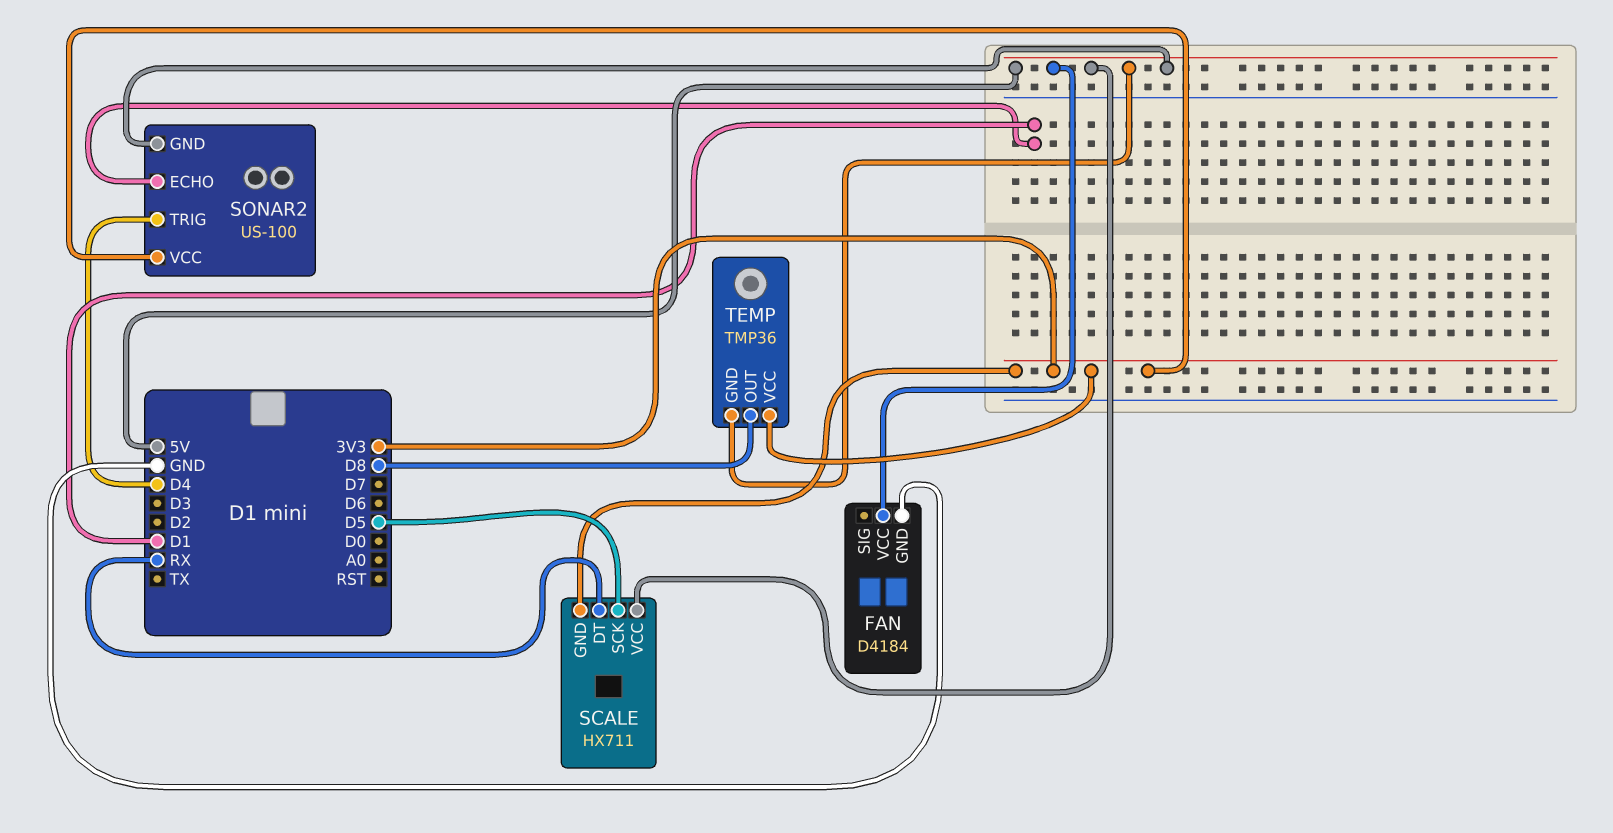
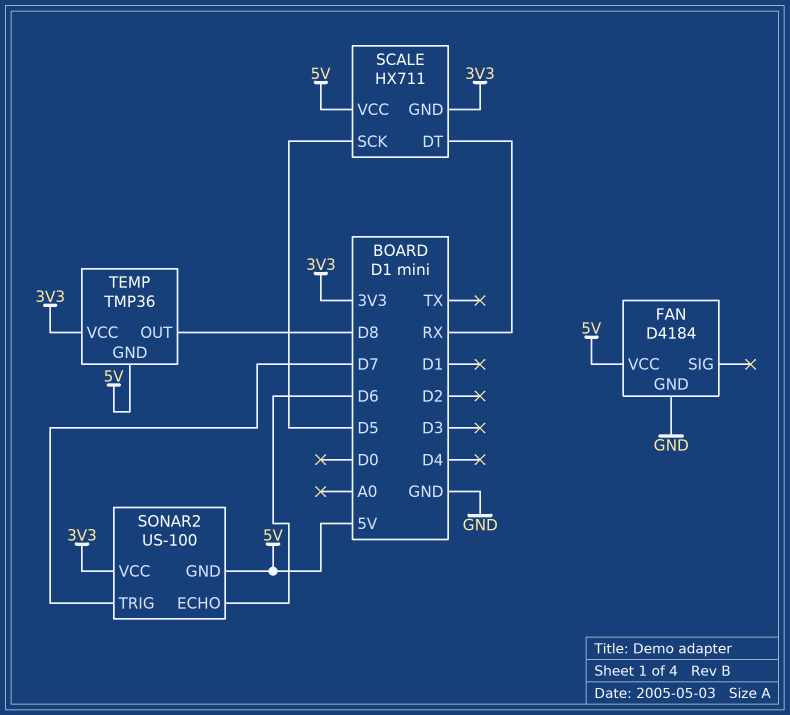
SONAR2 pin ECHO: D1 -> D6
SONAR2 pin TRIG: D4 -> D7

